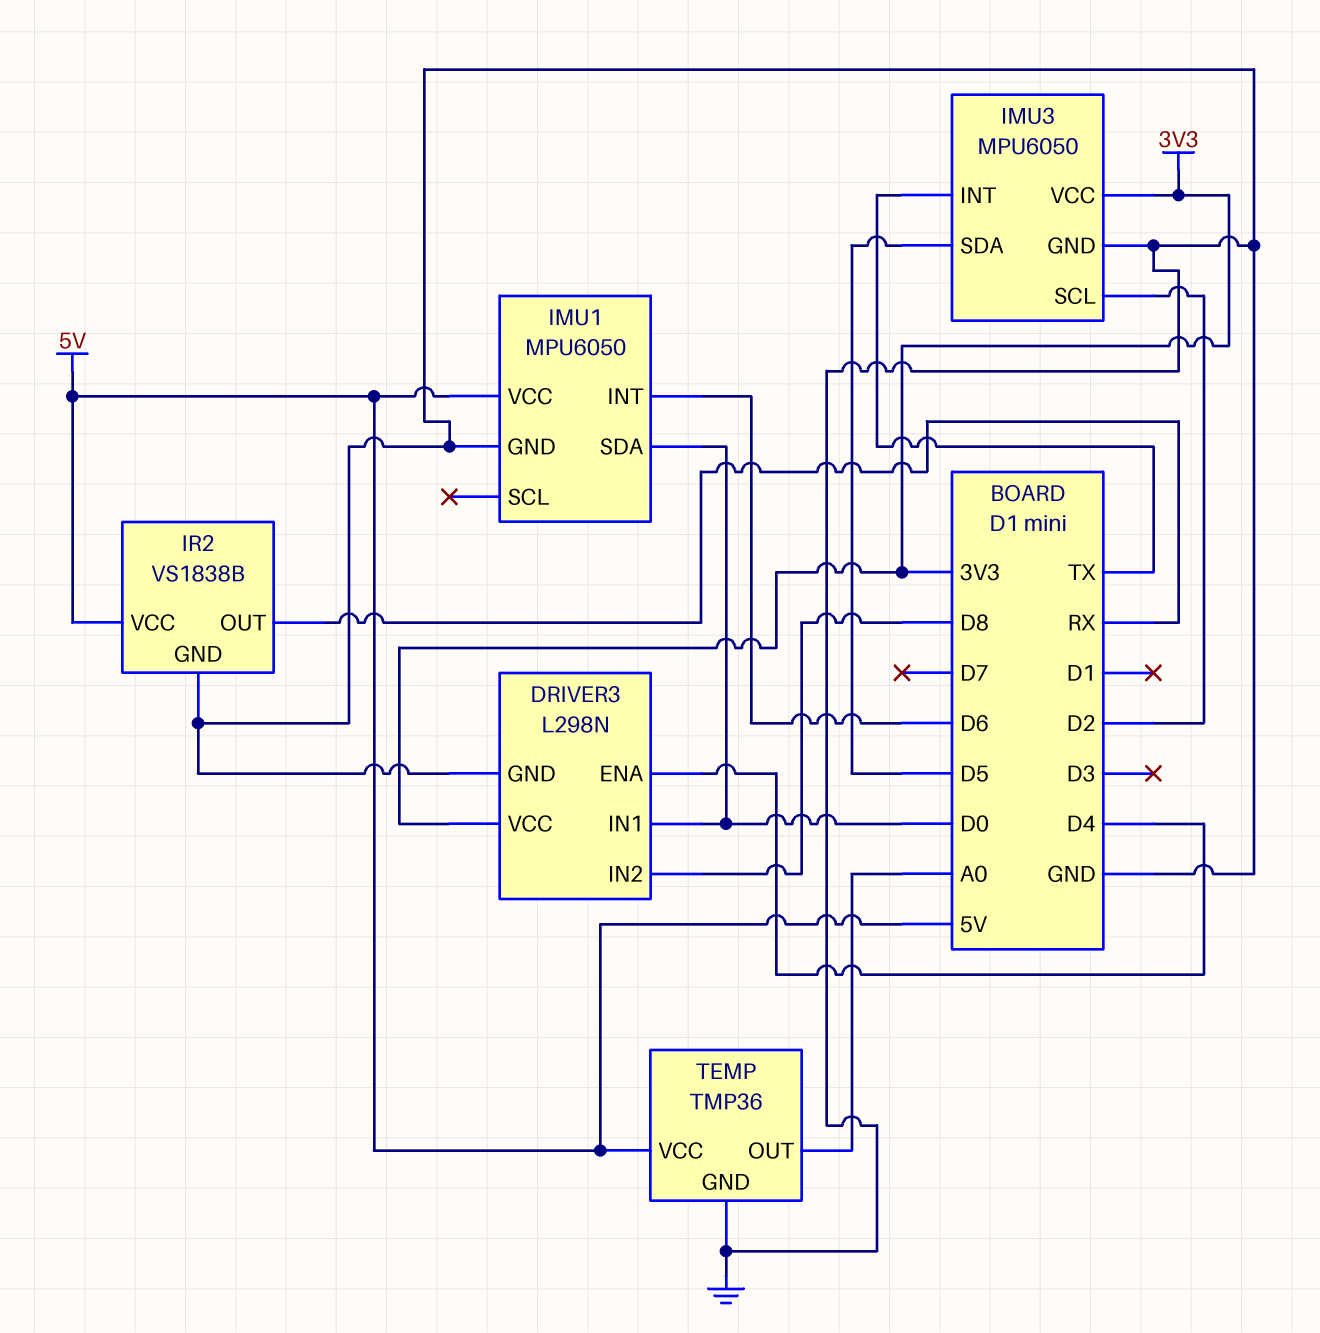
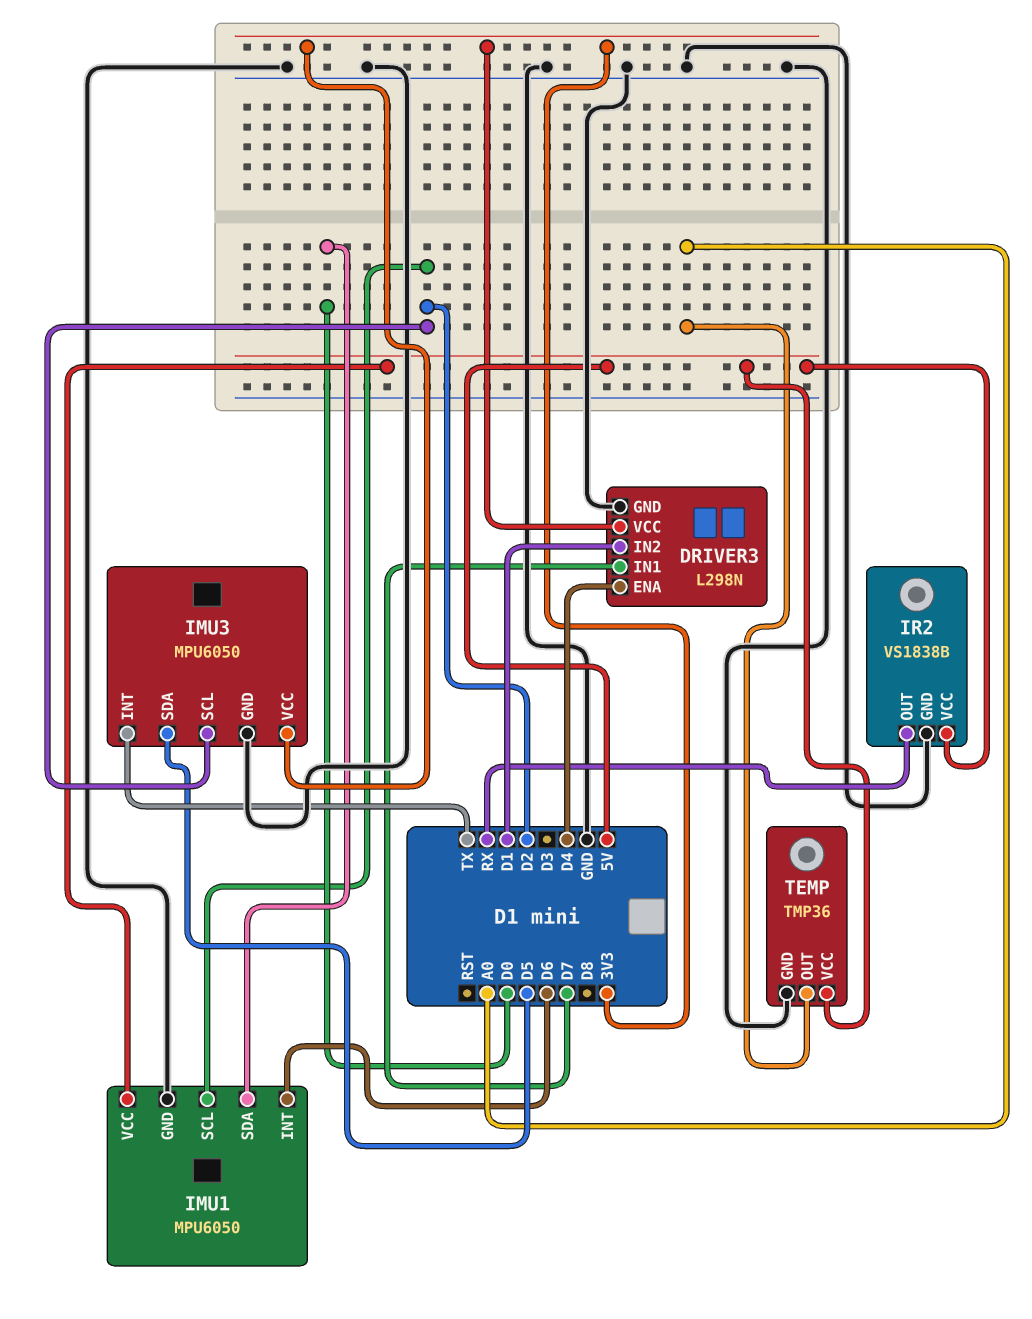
DRIVER3 pin IN1: D0 -> D7
DRIVER3 pin IN2: D8 -> D1
IMU1 pin SCL: none -> D2

